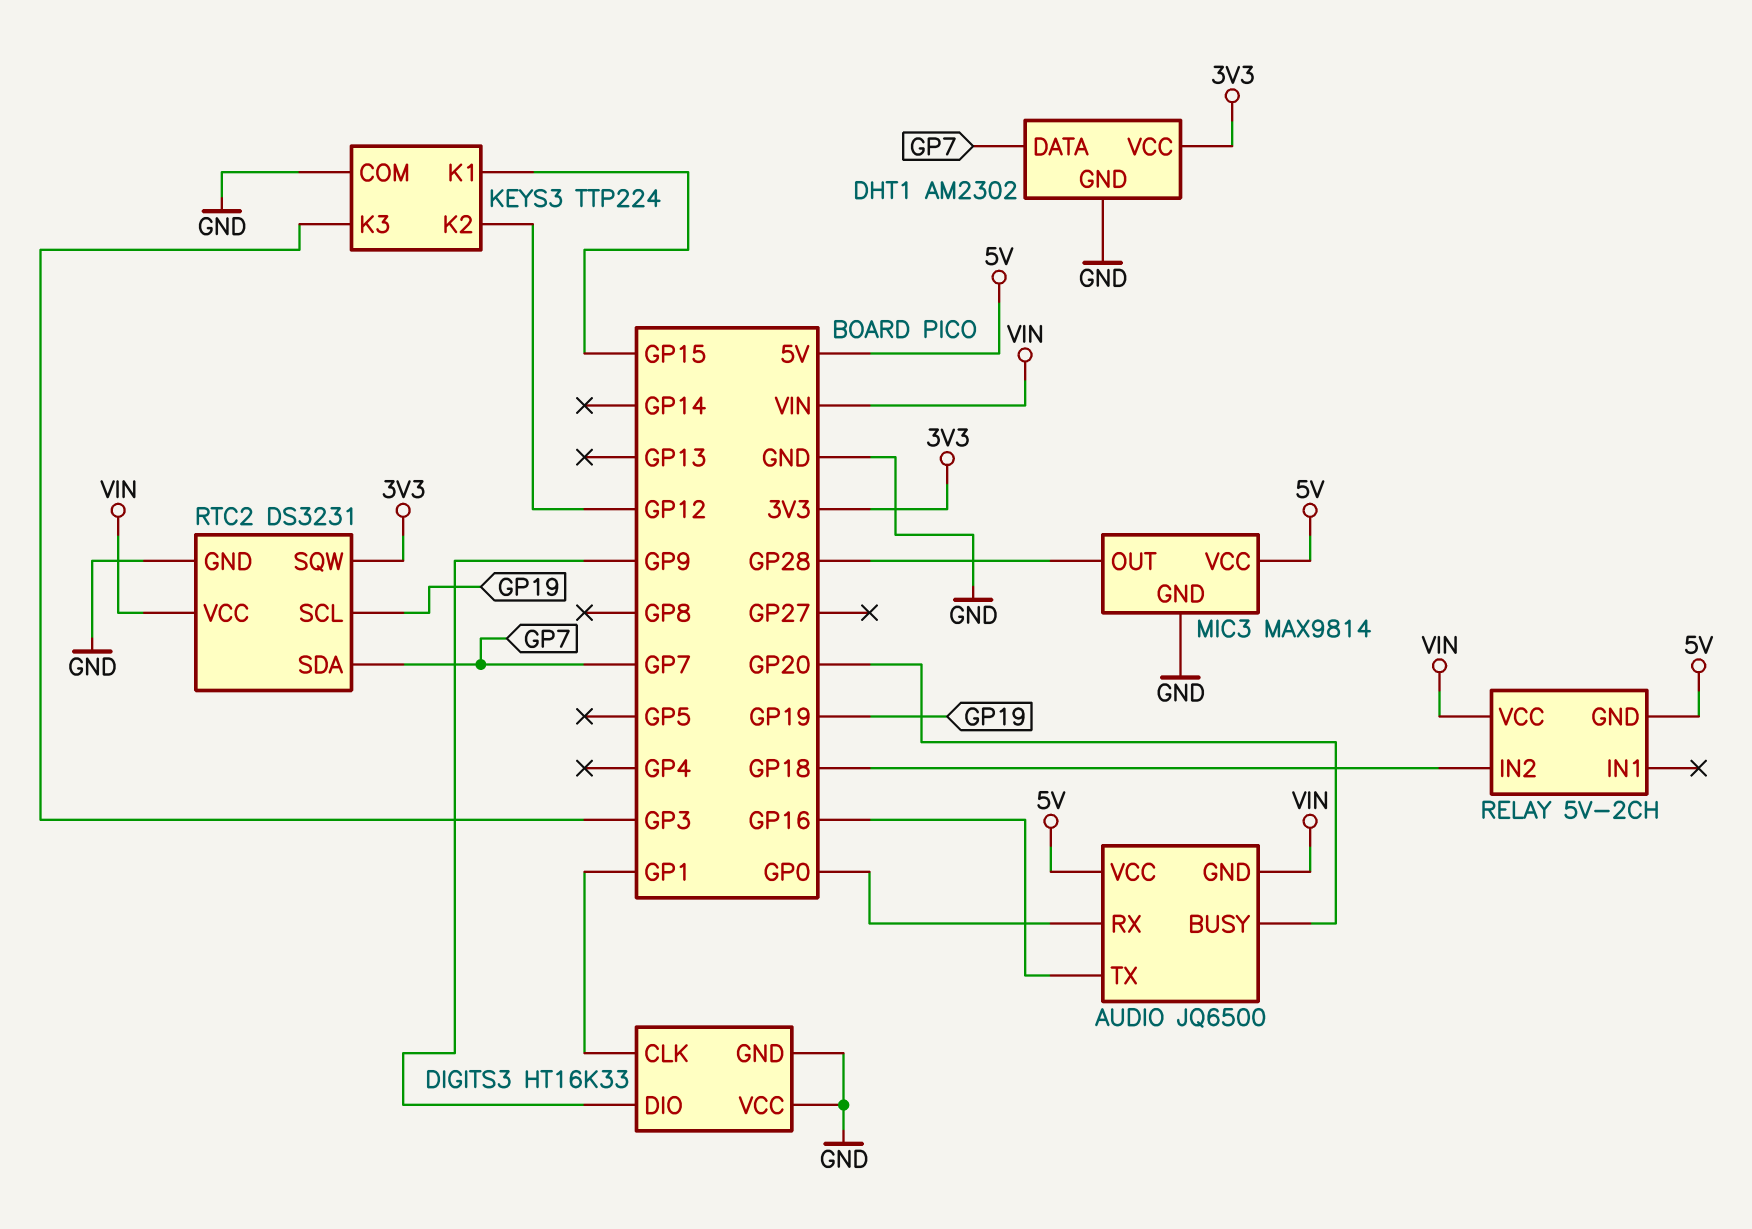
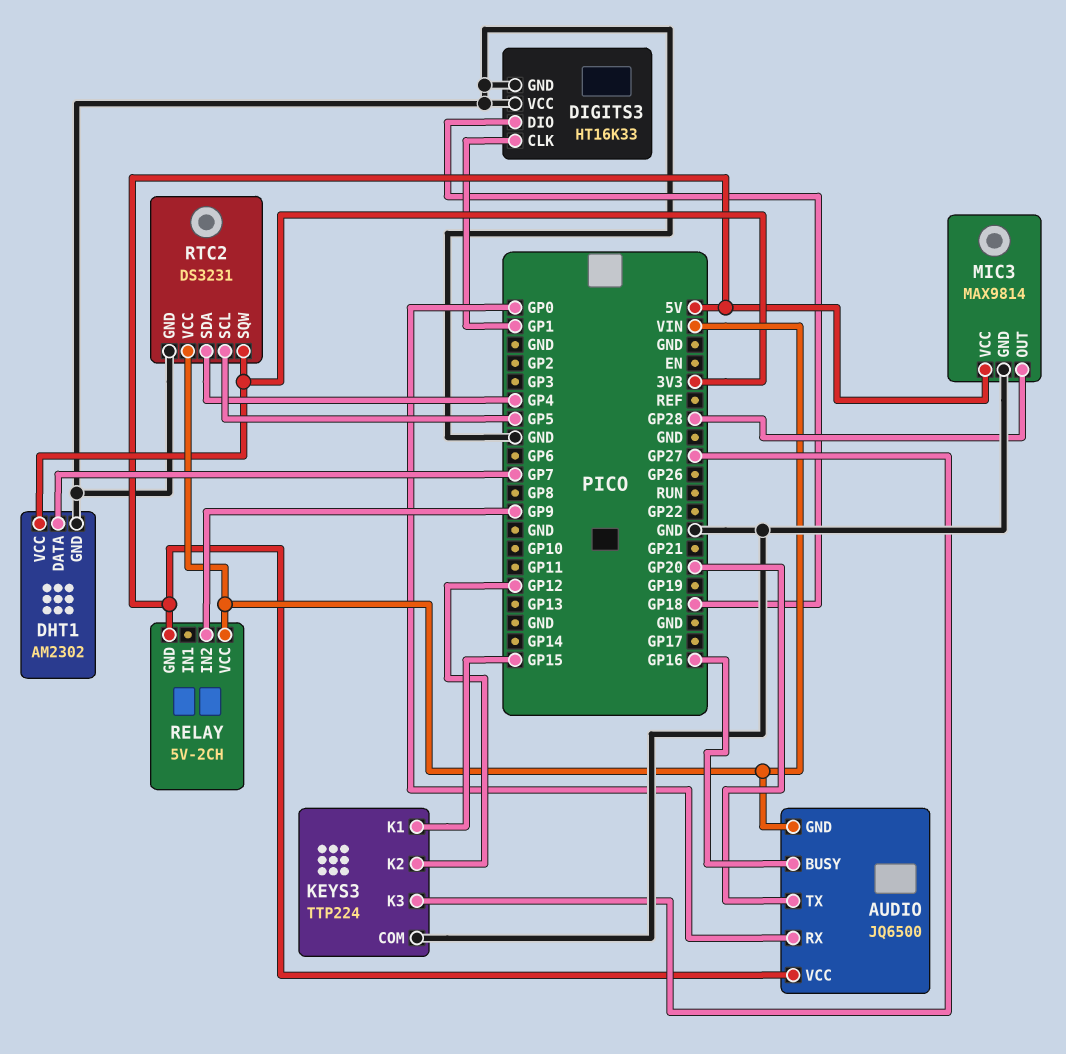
AUDIO pin BUSY: GP20 -> GP16
AUDIO pin TX: GP16 -> GP20
DIGITS3 pin DIO: GP9 -> GP18
KEYS3 pin K3: GP3 -> GP27
RELAY pin IN2: GP18 -> GP9
RTC2 pin SCL: GP19 -> GP5
RTC2 pin SDA: GP7 -> GP4

